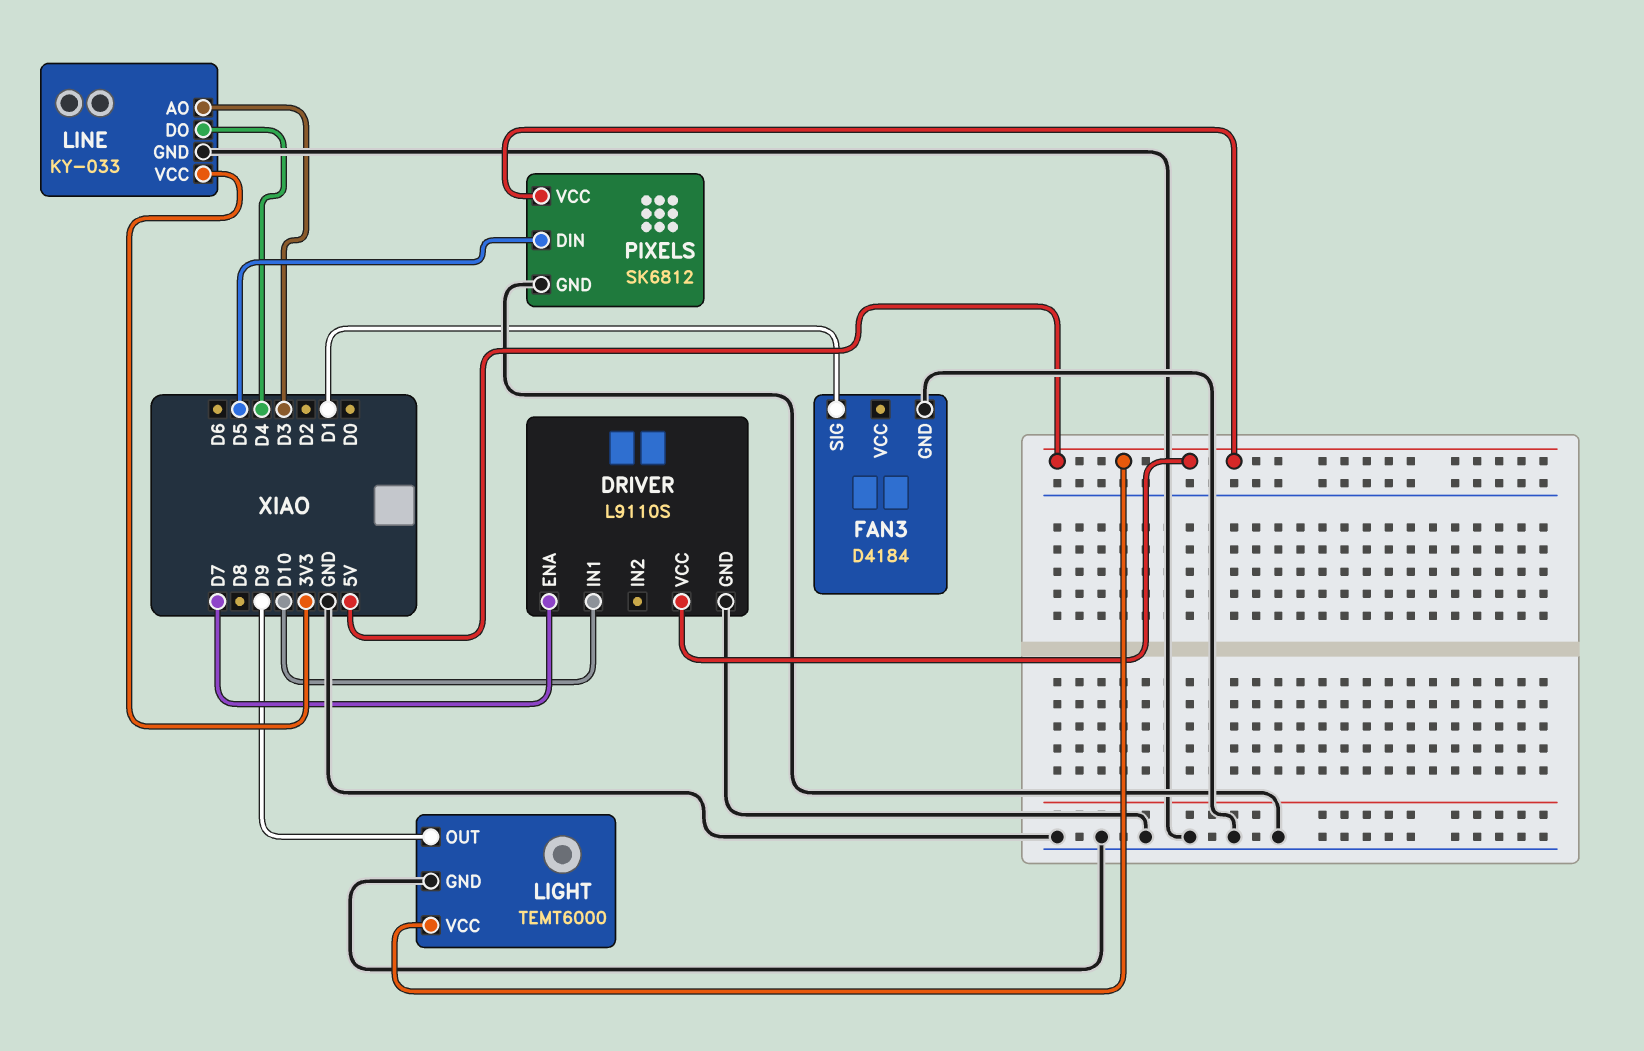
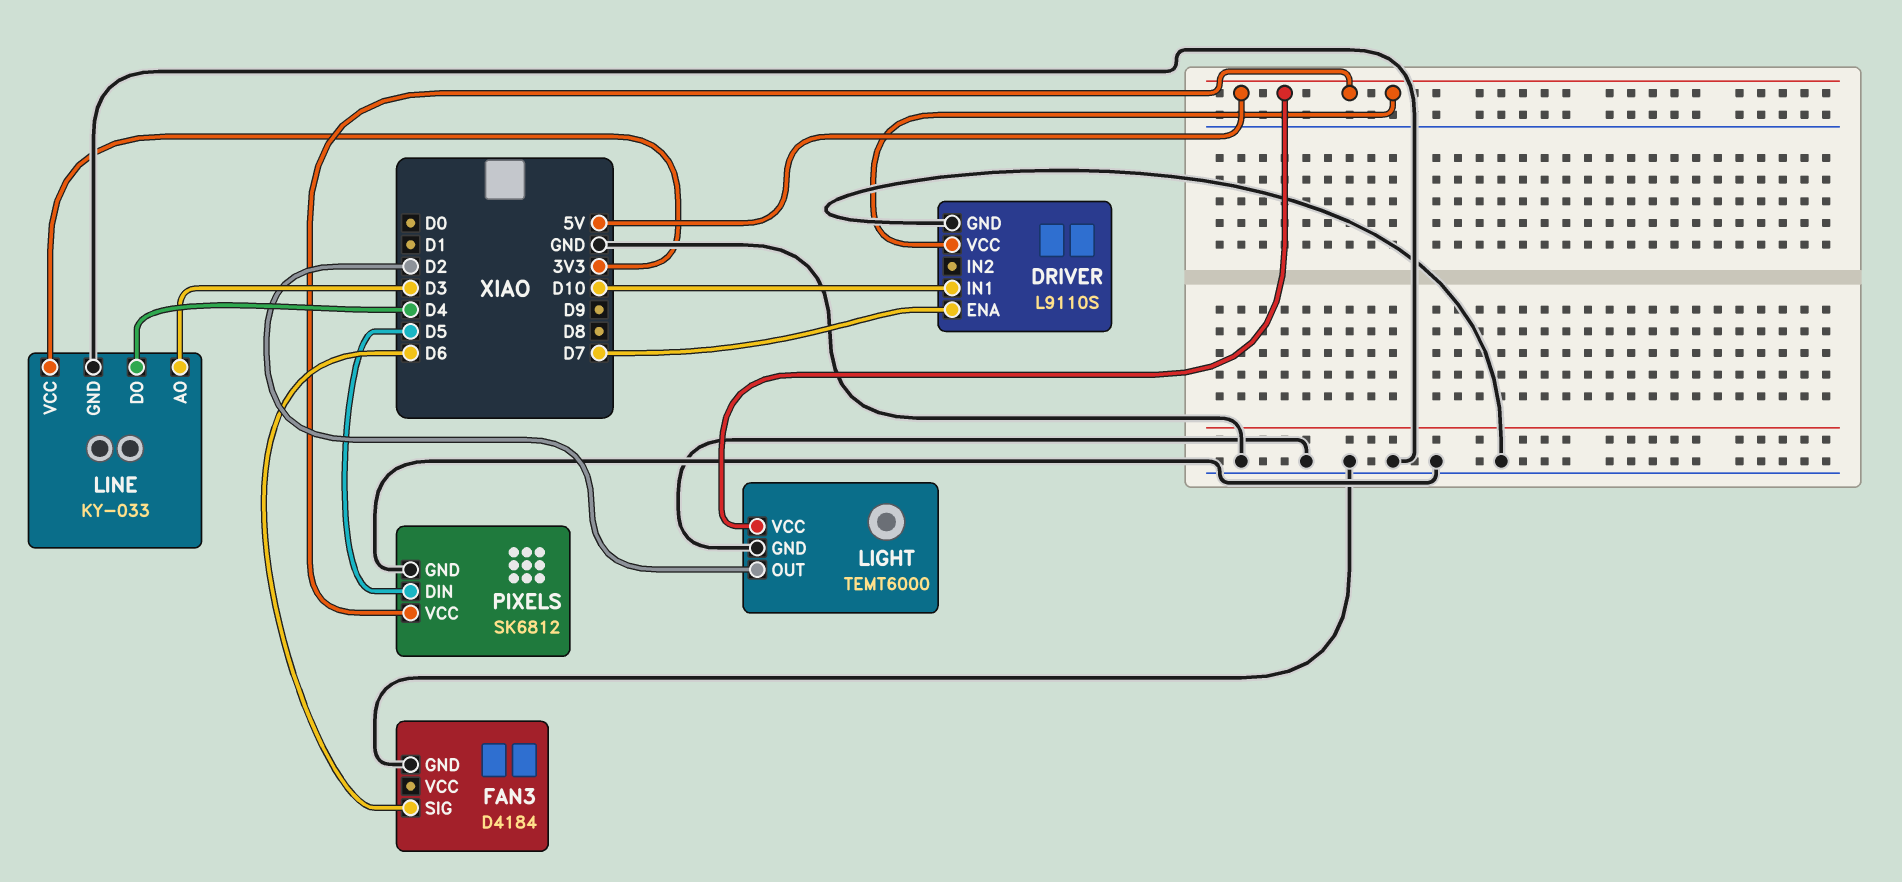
FAN3 pin SIG: D1 -> D6
LIGHT pin OUT: D9 -> D2

